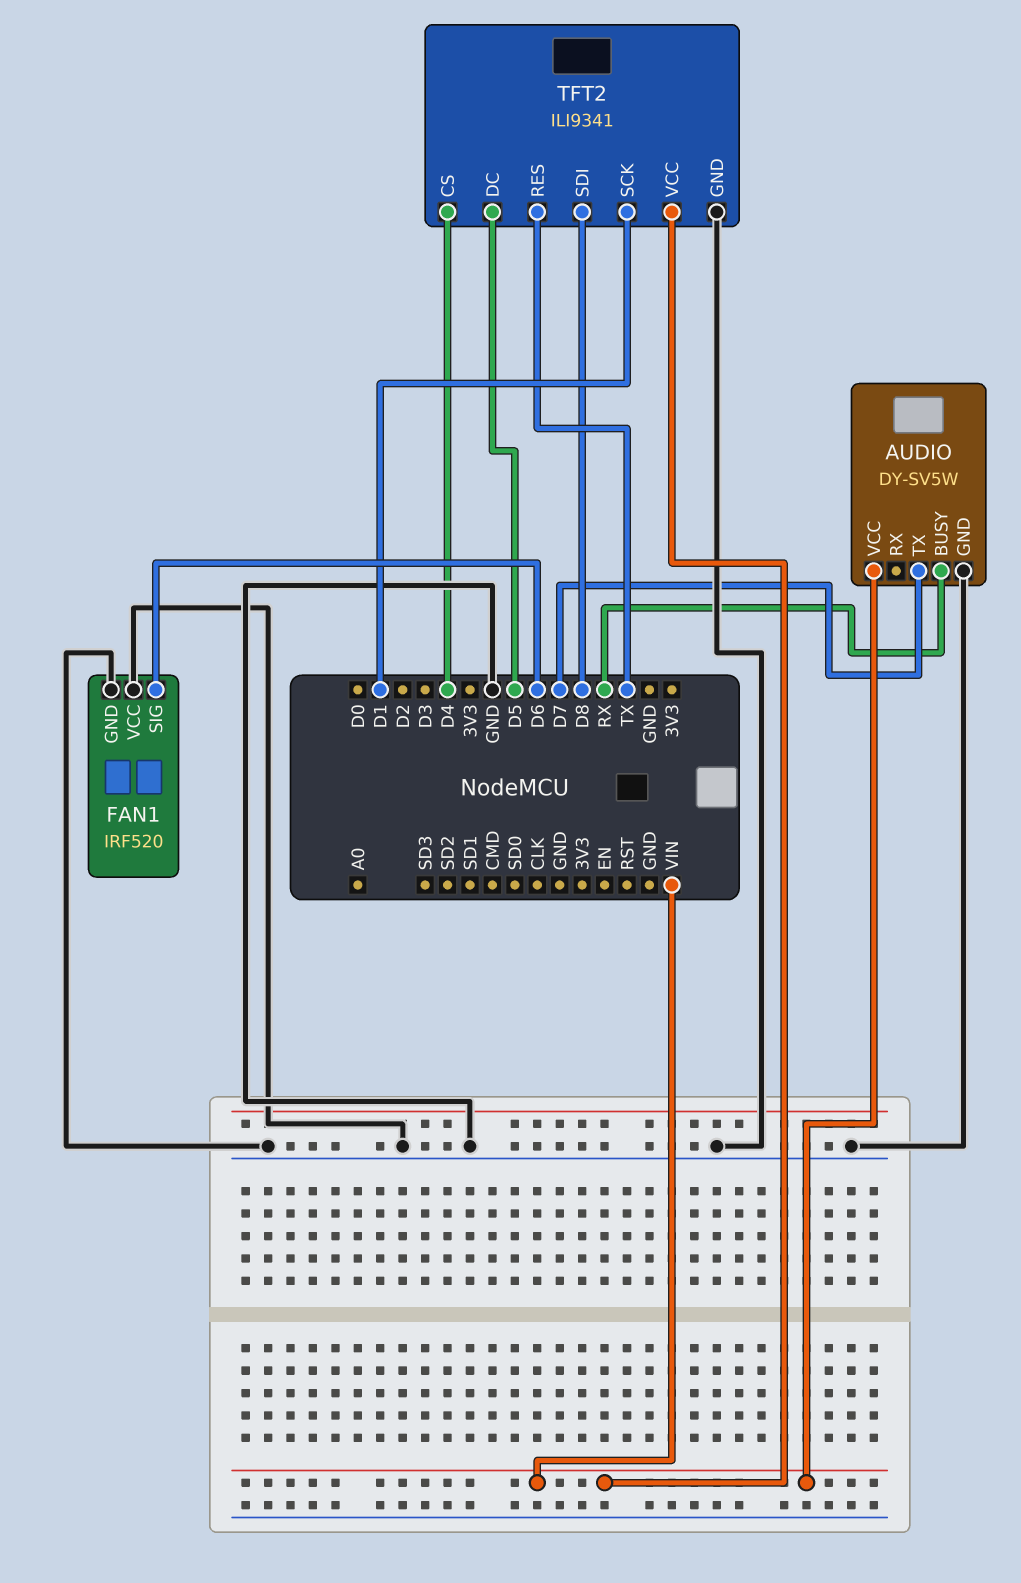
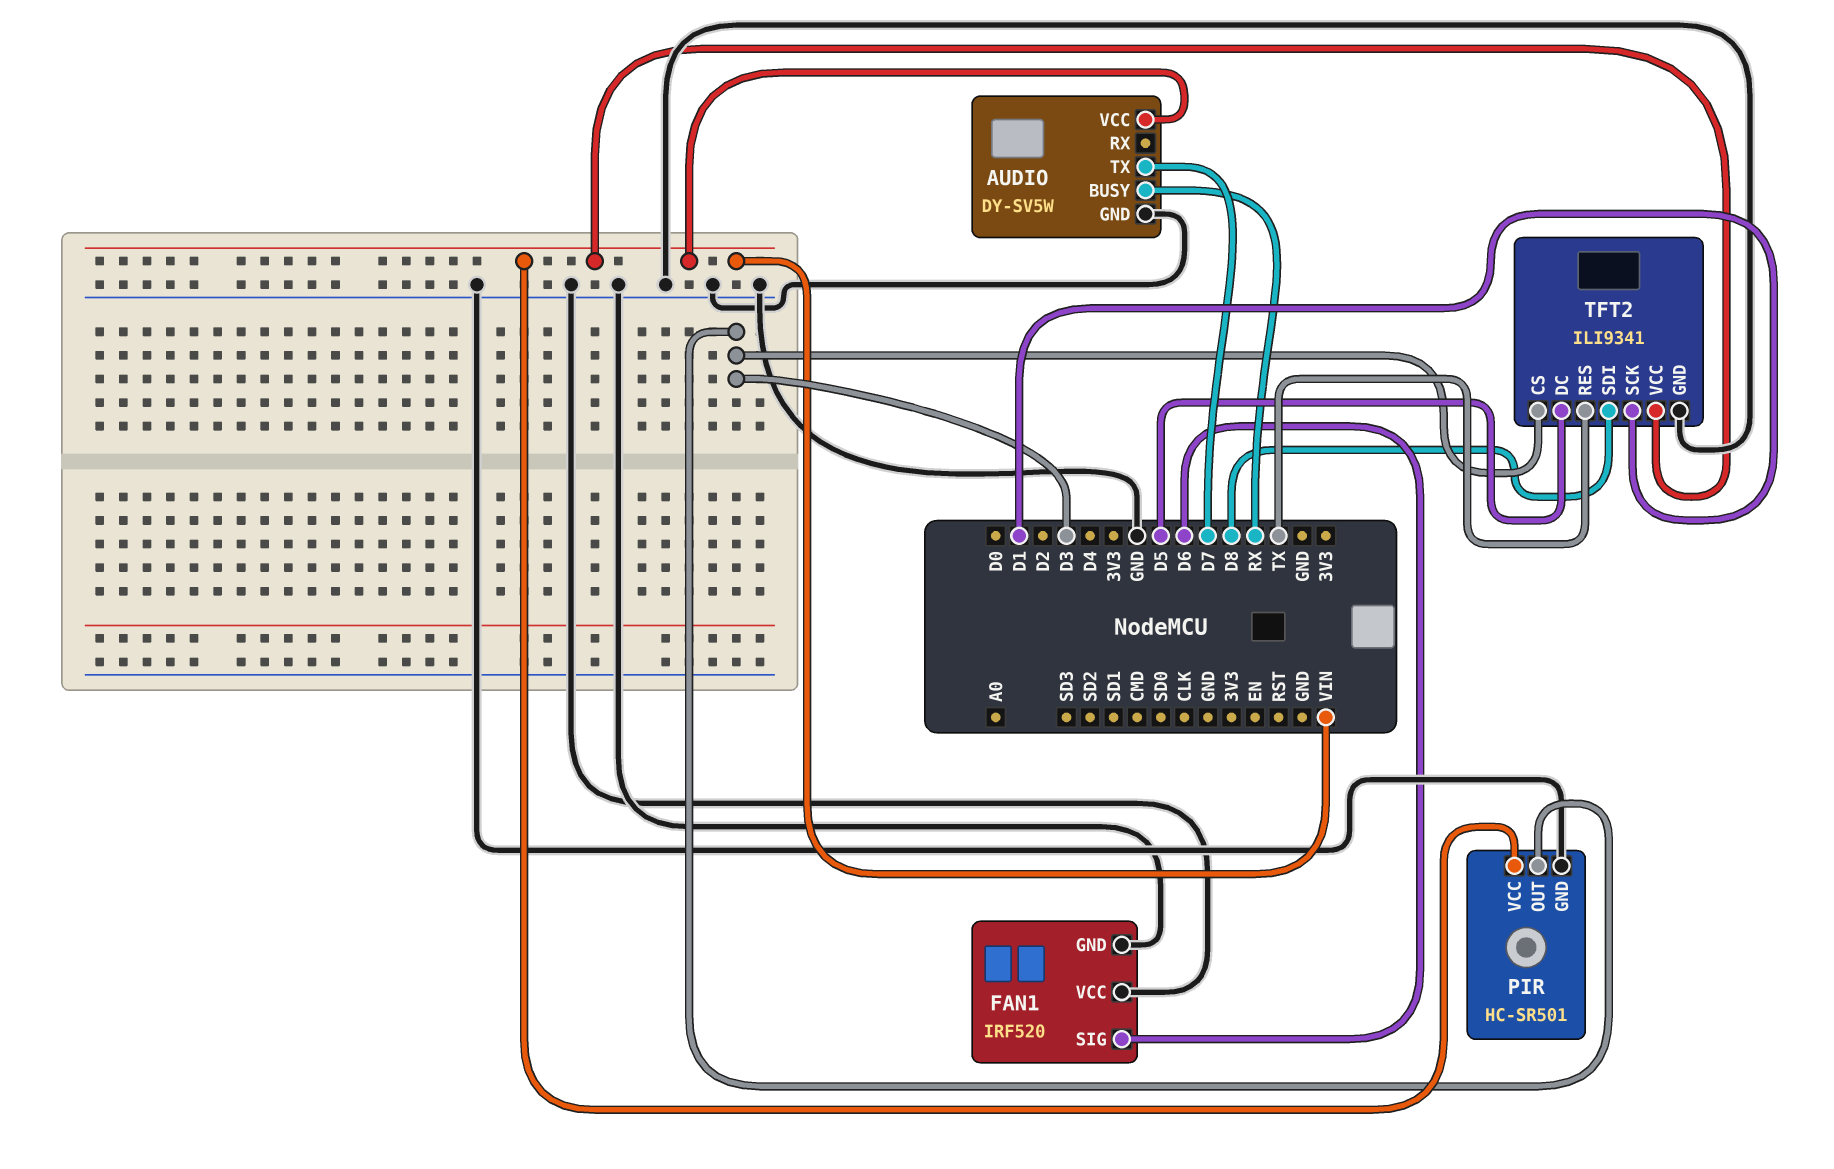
PIR: none -> HC-SR501
PIR pin GND: none -> GND
PIR pin OUT: none -> D3
PIR pin VCC: none -> VIN
TFT2 pin CS: D4 -> D3

